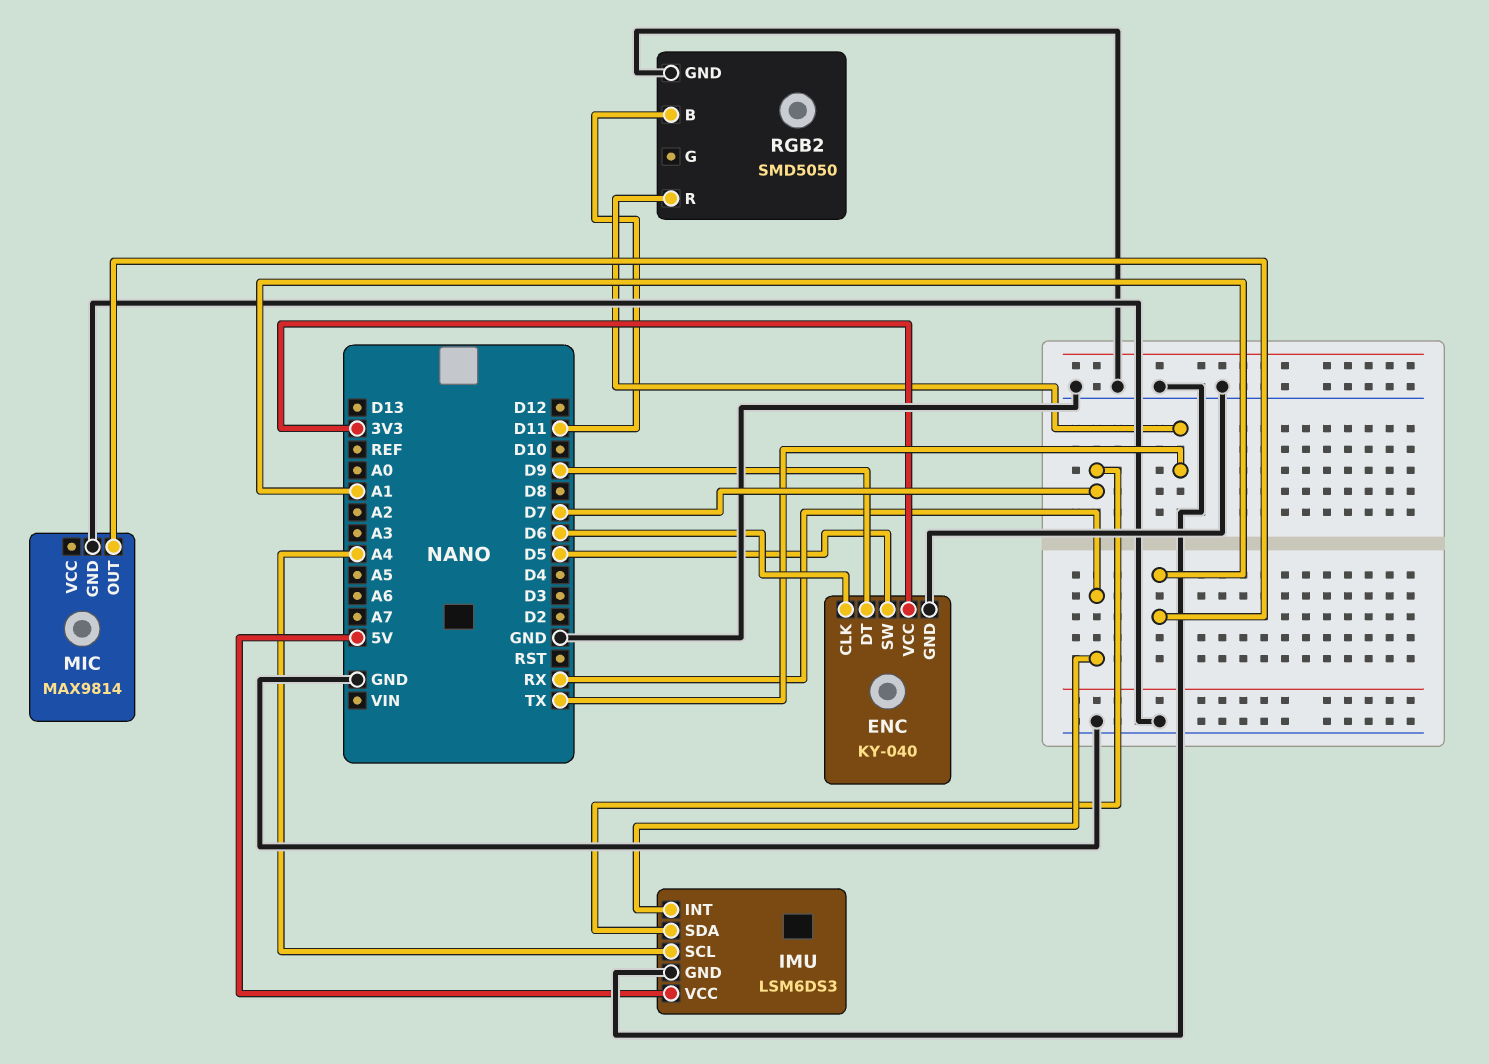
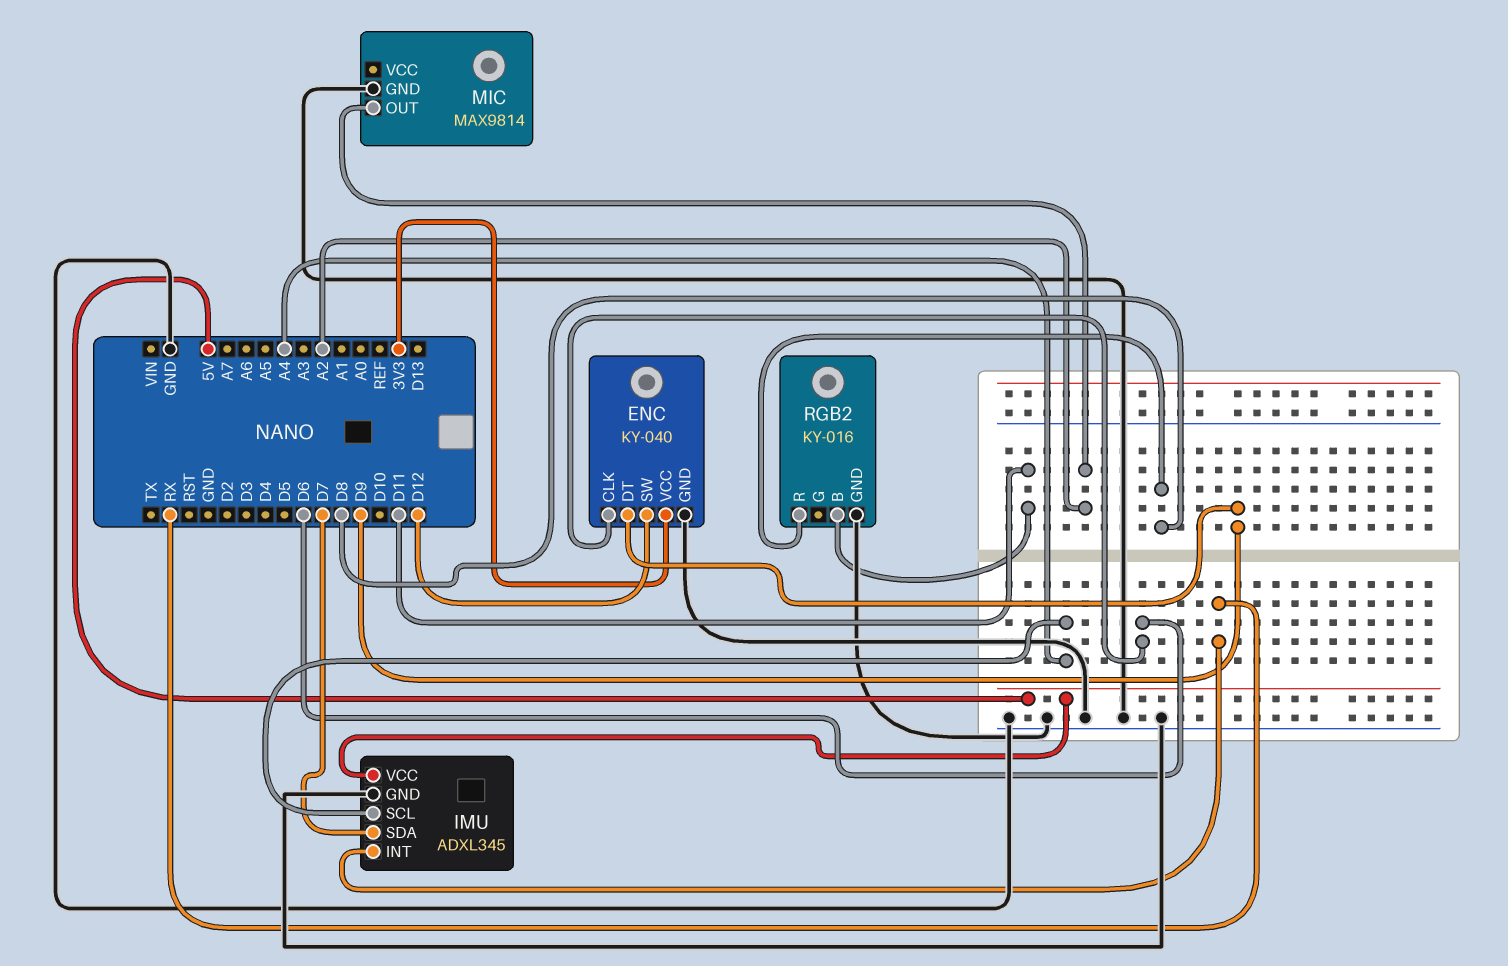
ENC pin SW: D5 -> D12
IMU: LSM6DS3 -> ADXL345
MIC pin OUT: A1 -> A2
RGB2: SMD5050 -> KY-016
RGB2 pin R: TX -> D8

